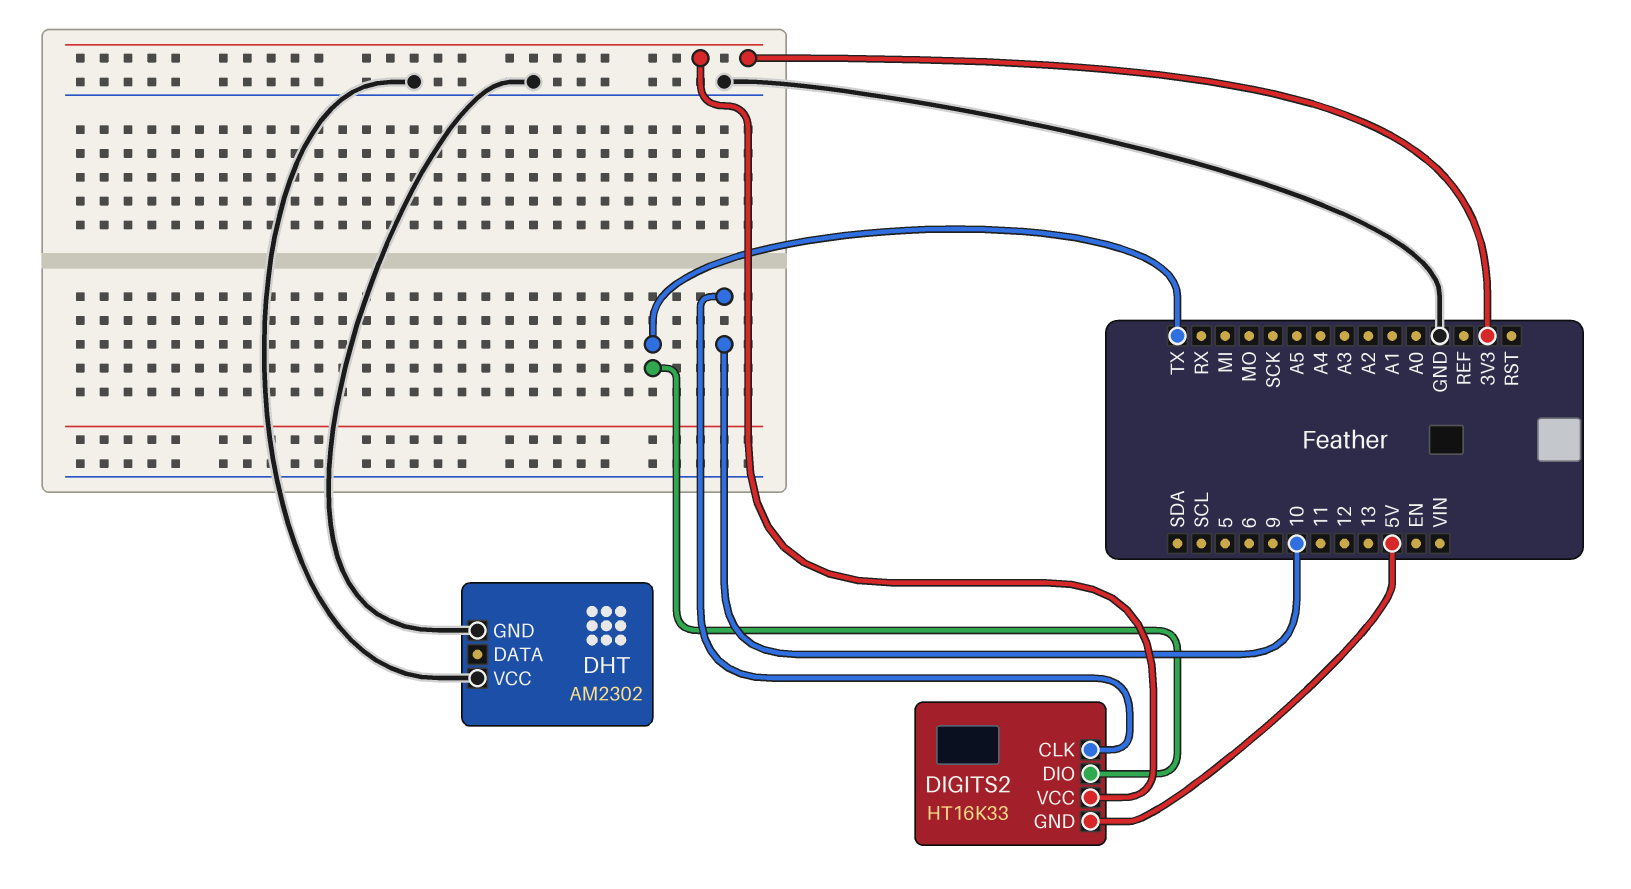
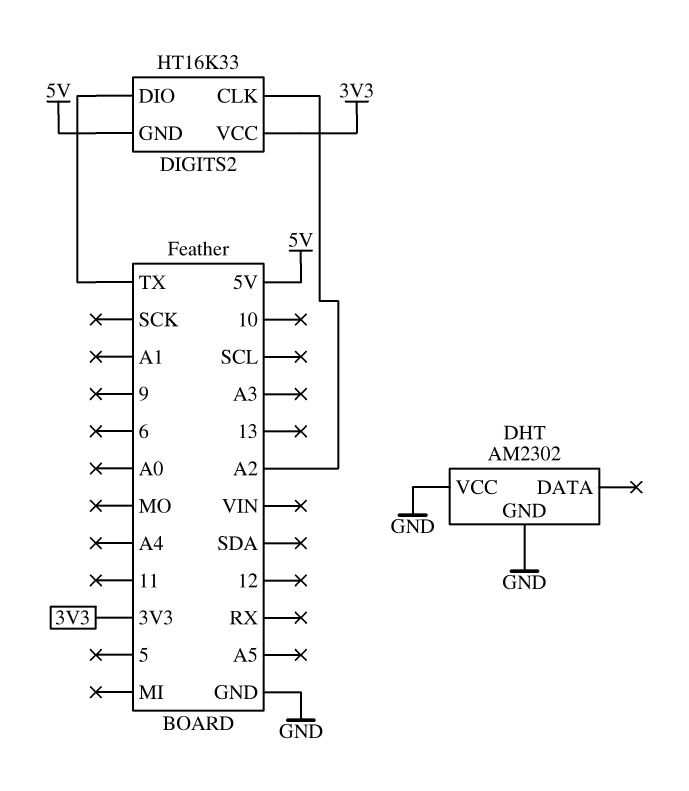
DIGITS2 pin CLK: 10 -> A2

